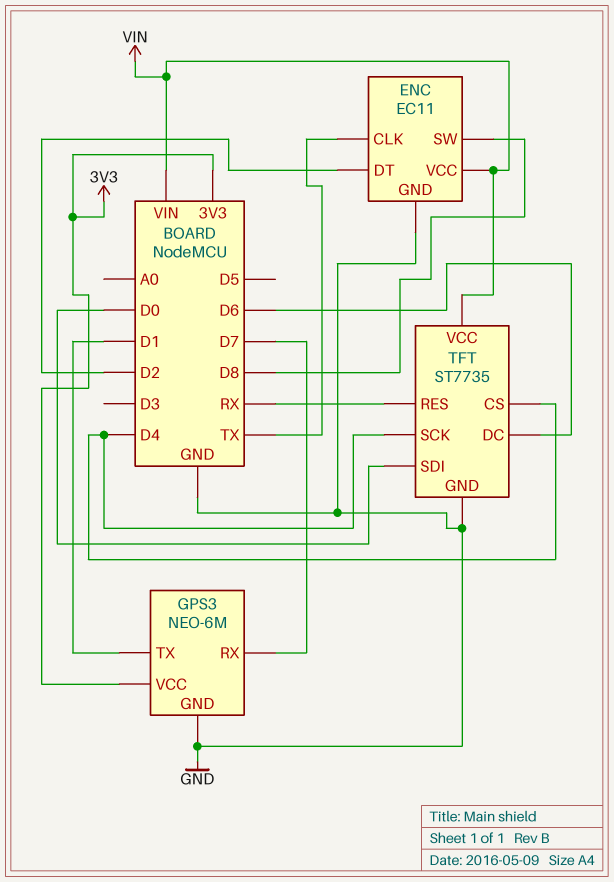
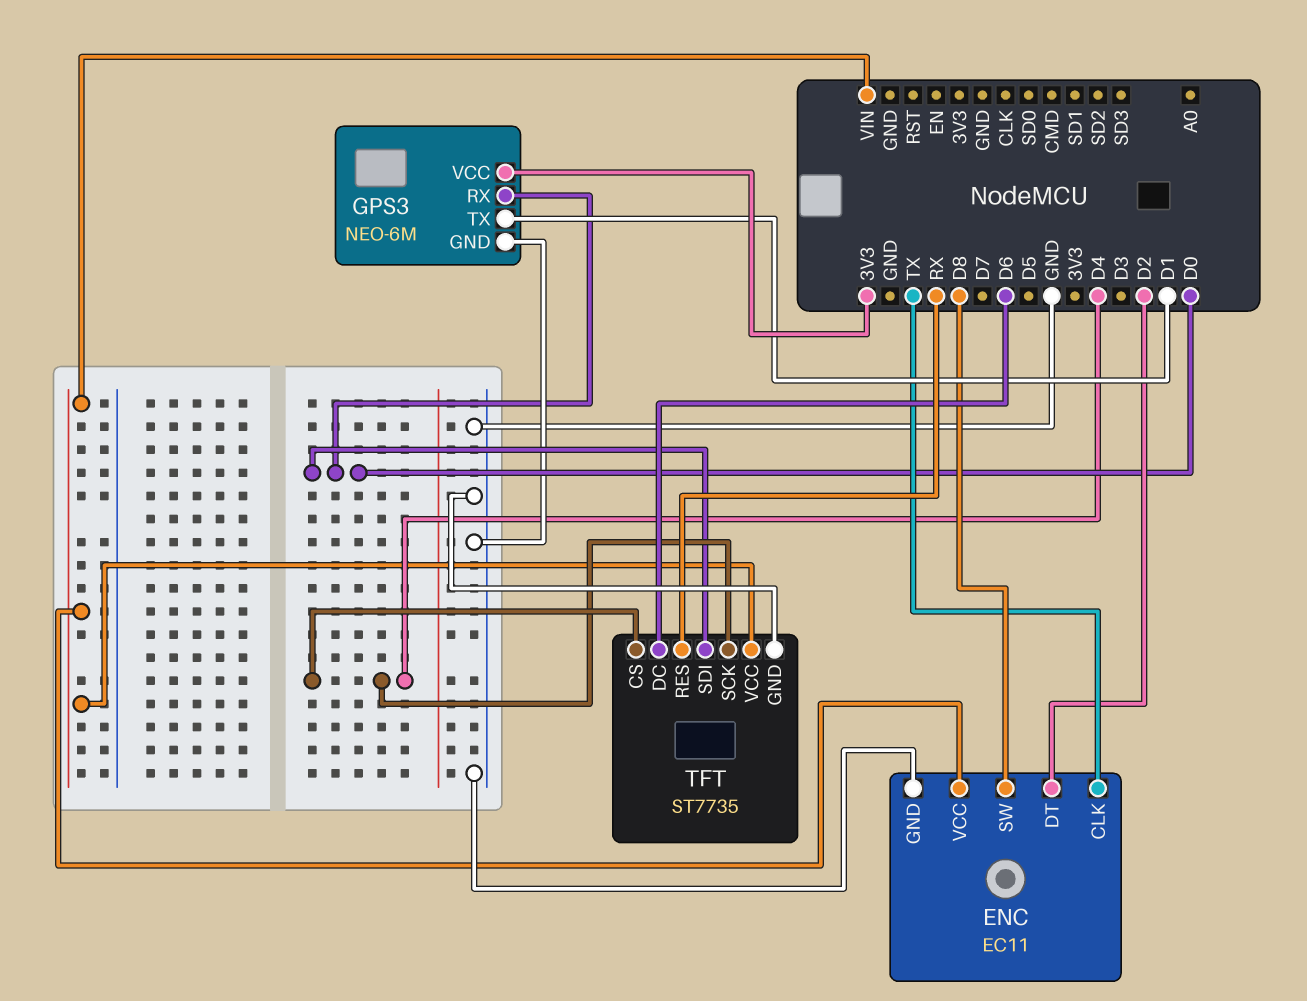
GPS3 pin RX: D7 -> D0

